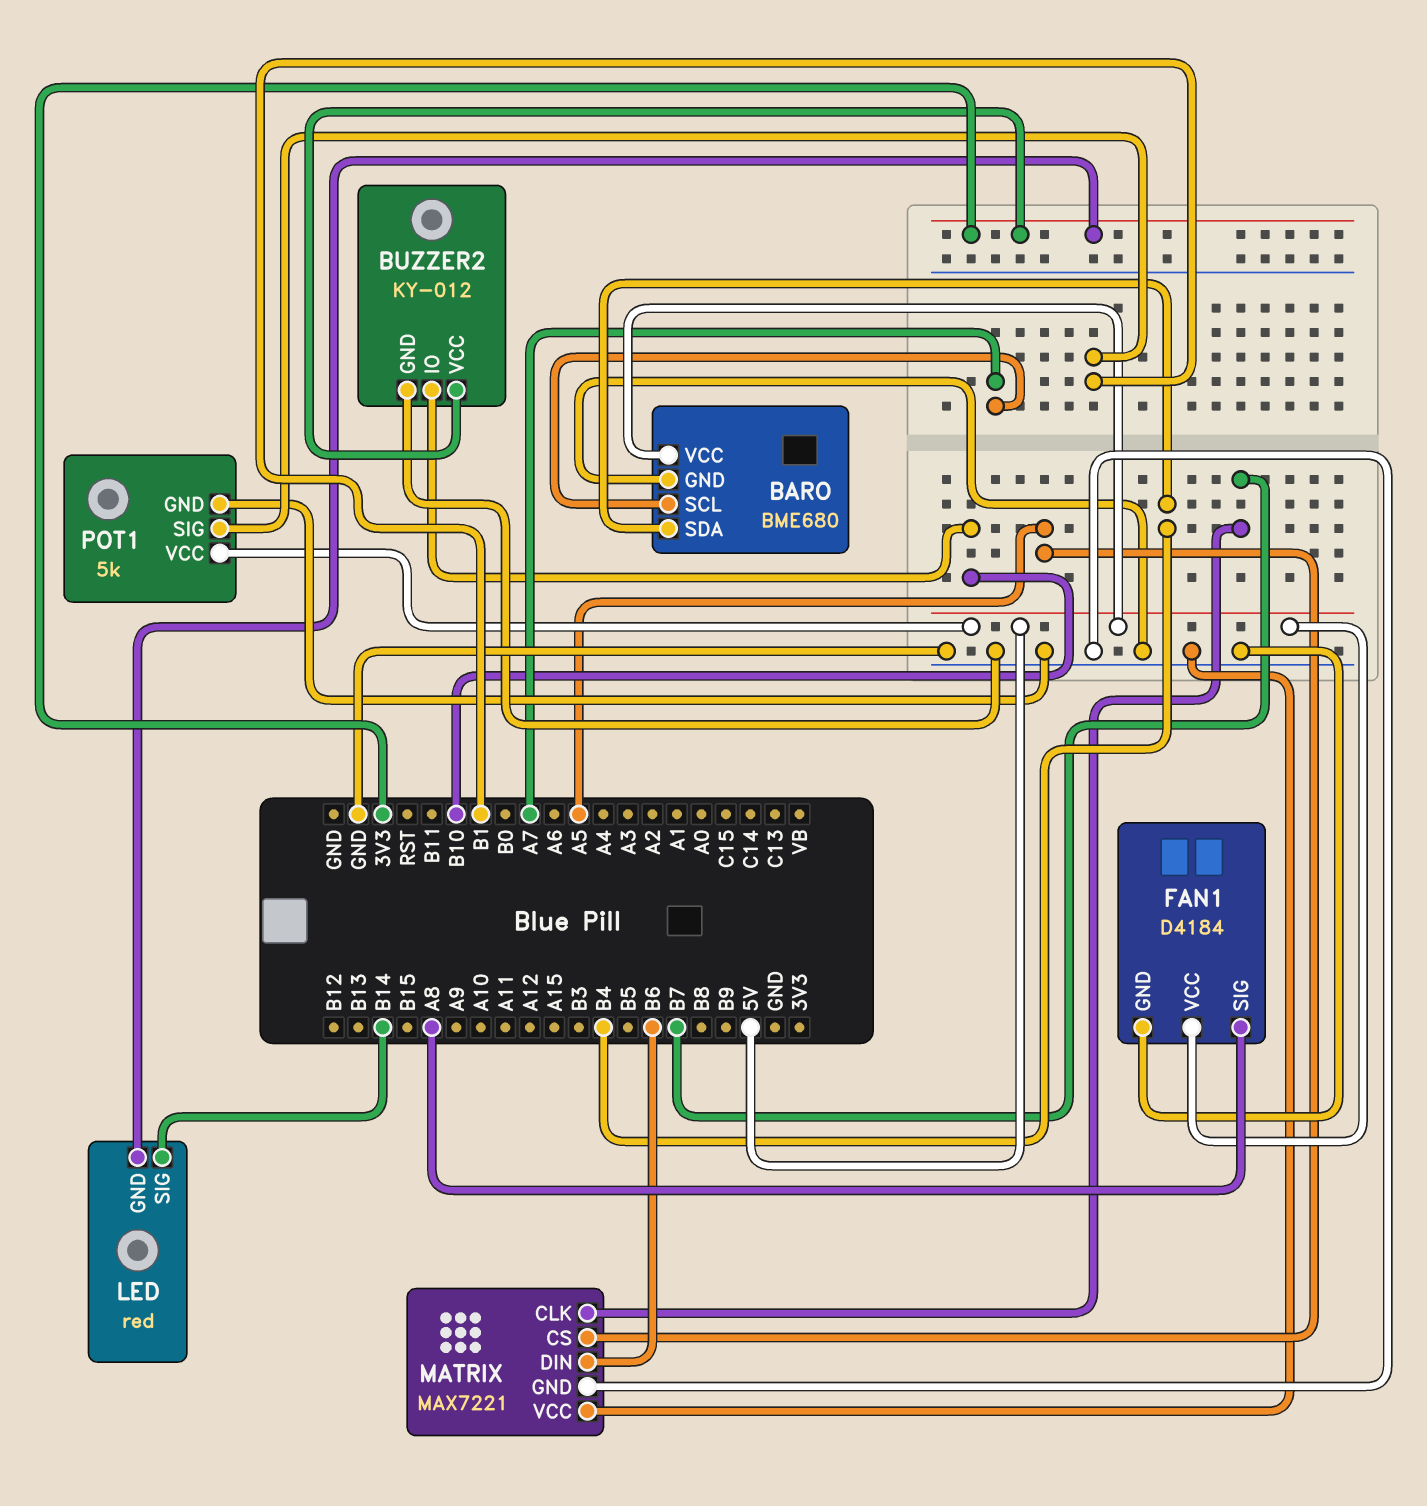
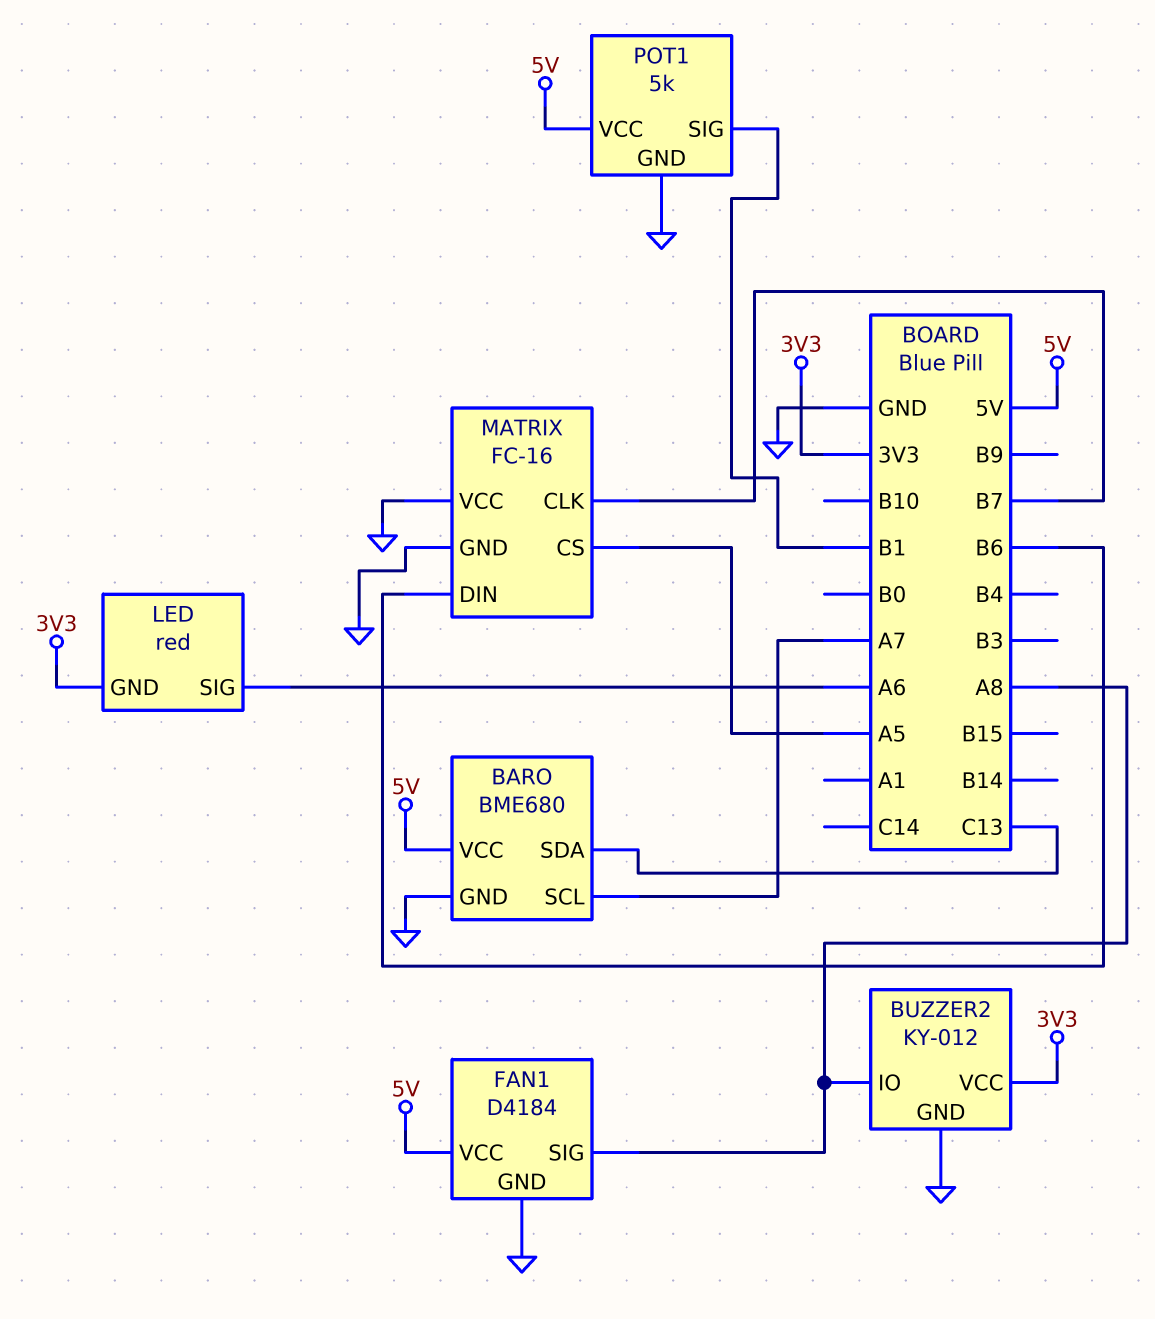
BARO pin SDA: B4 -> C13
BUZZER2 pin IO: B10 -> A8
LED pin SIG: B14 -> A6
MATRIX: MAX7221 -> FC-16

